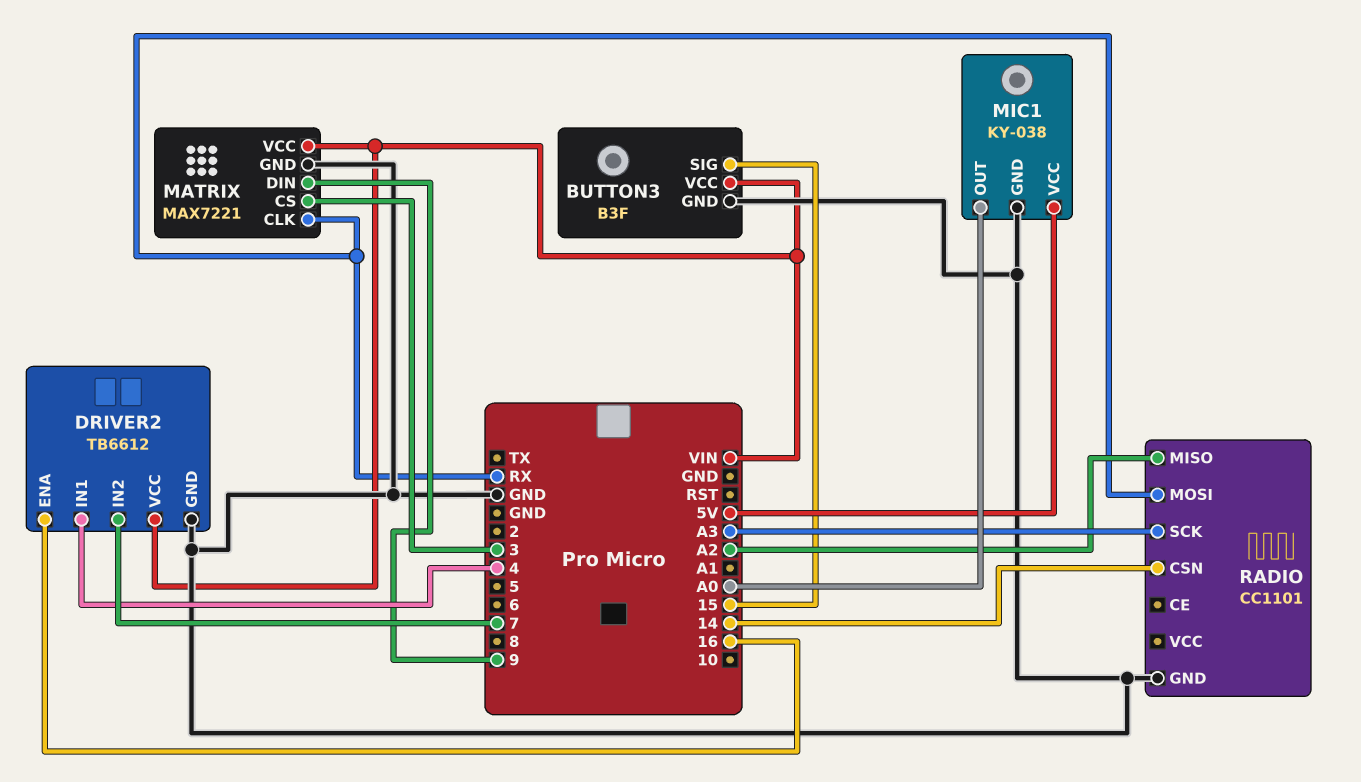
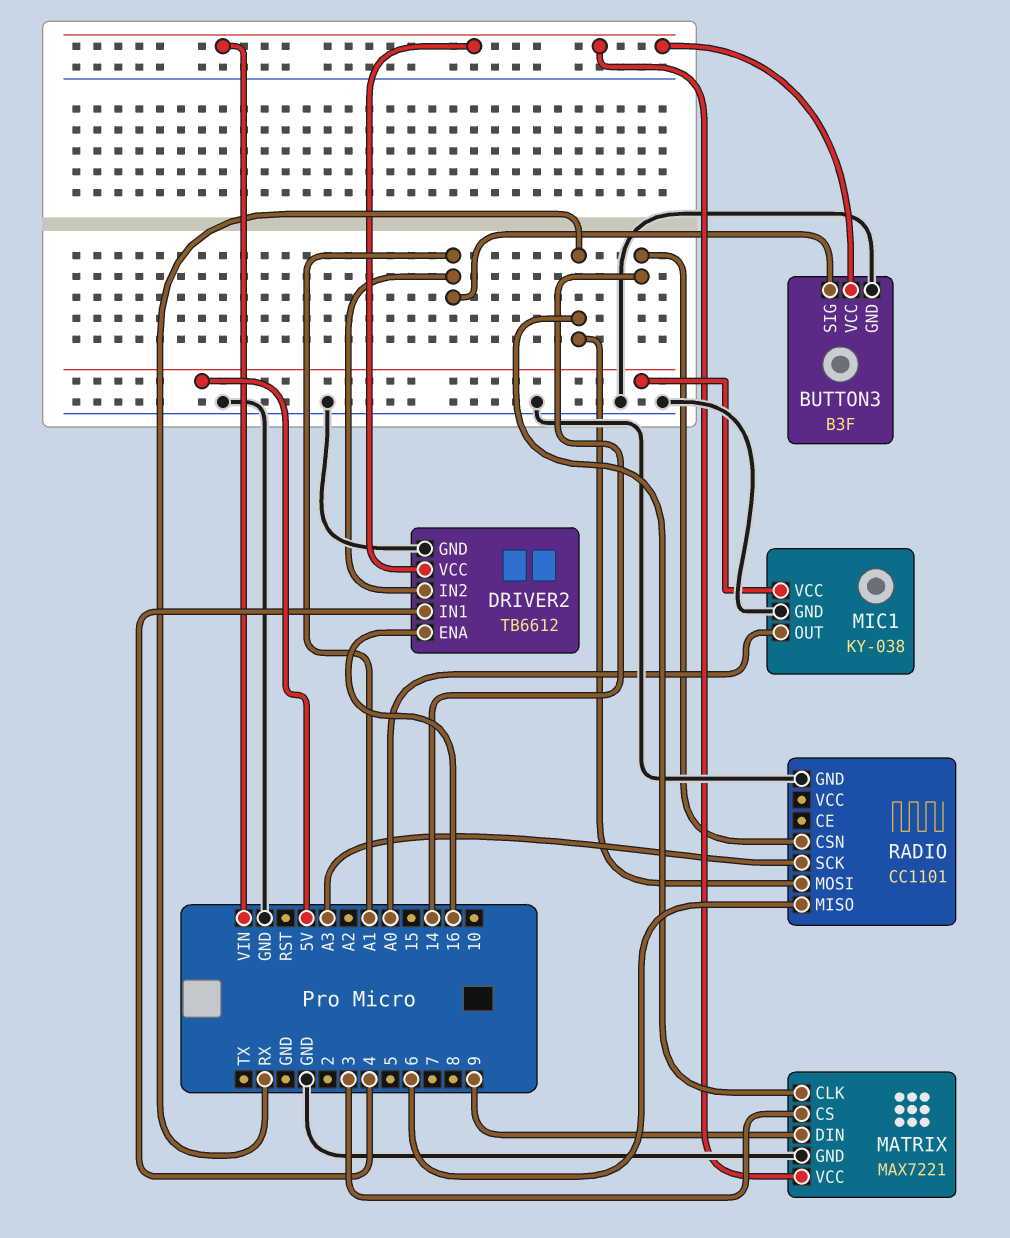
BUTTON3 pin SIG: 15 -> A1
DRIVER2 pin IN2: 7 -> A1
RADIO pin MISO: A2 -> 6

